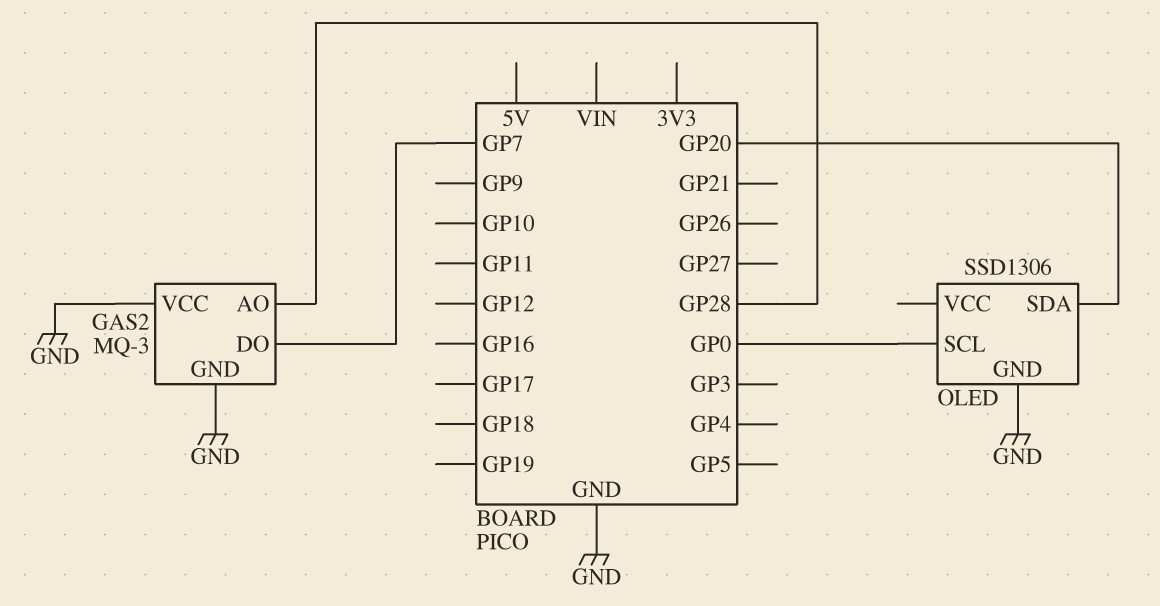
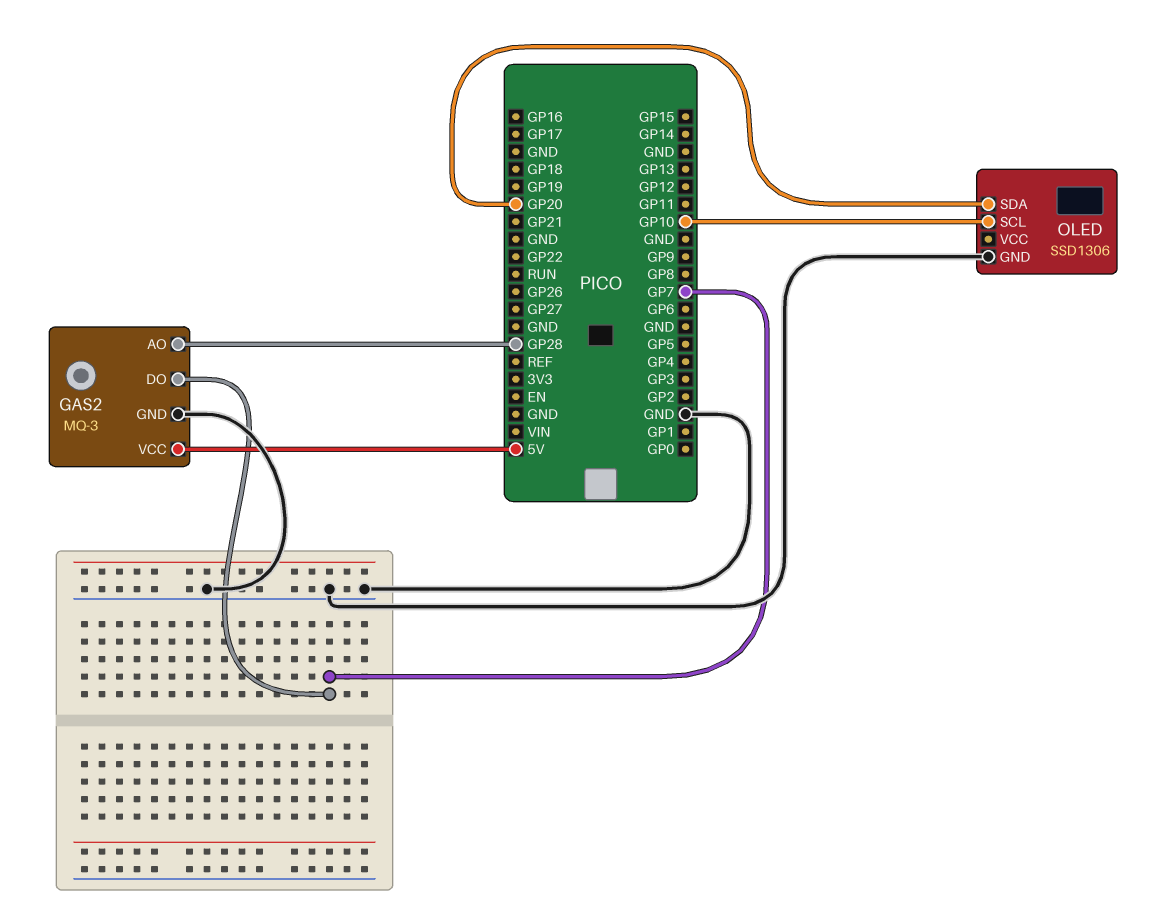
GAS2 pin VCC: GND -> 5V
OLED pin SCL: GP0 -> GP10

